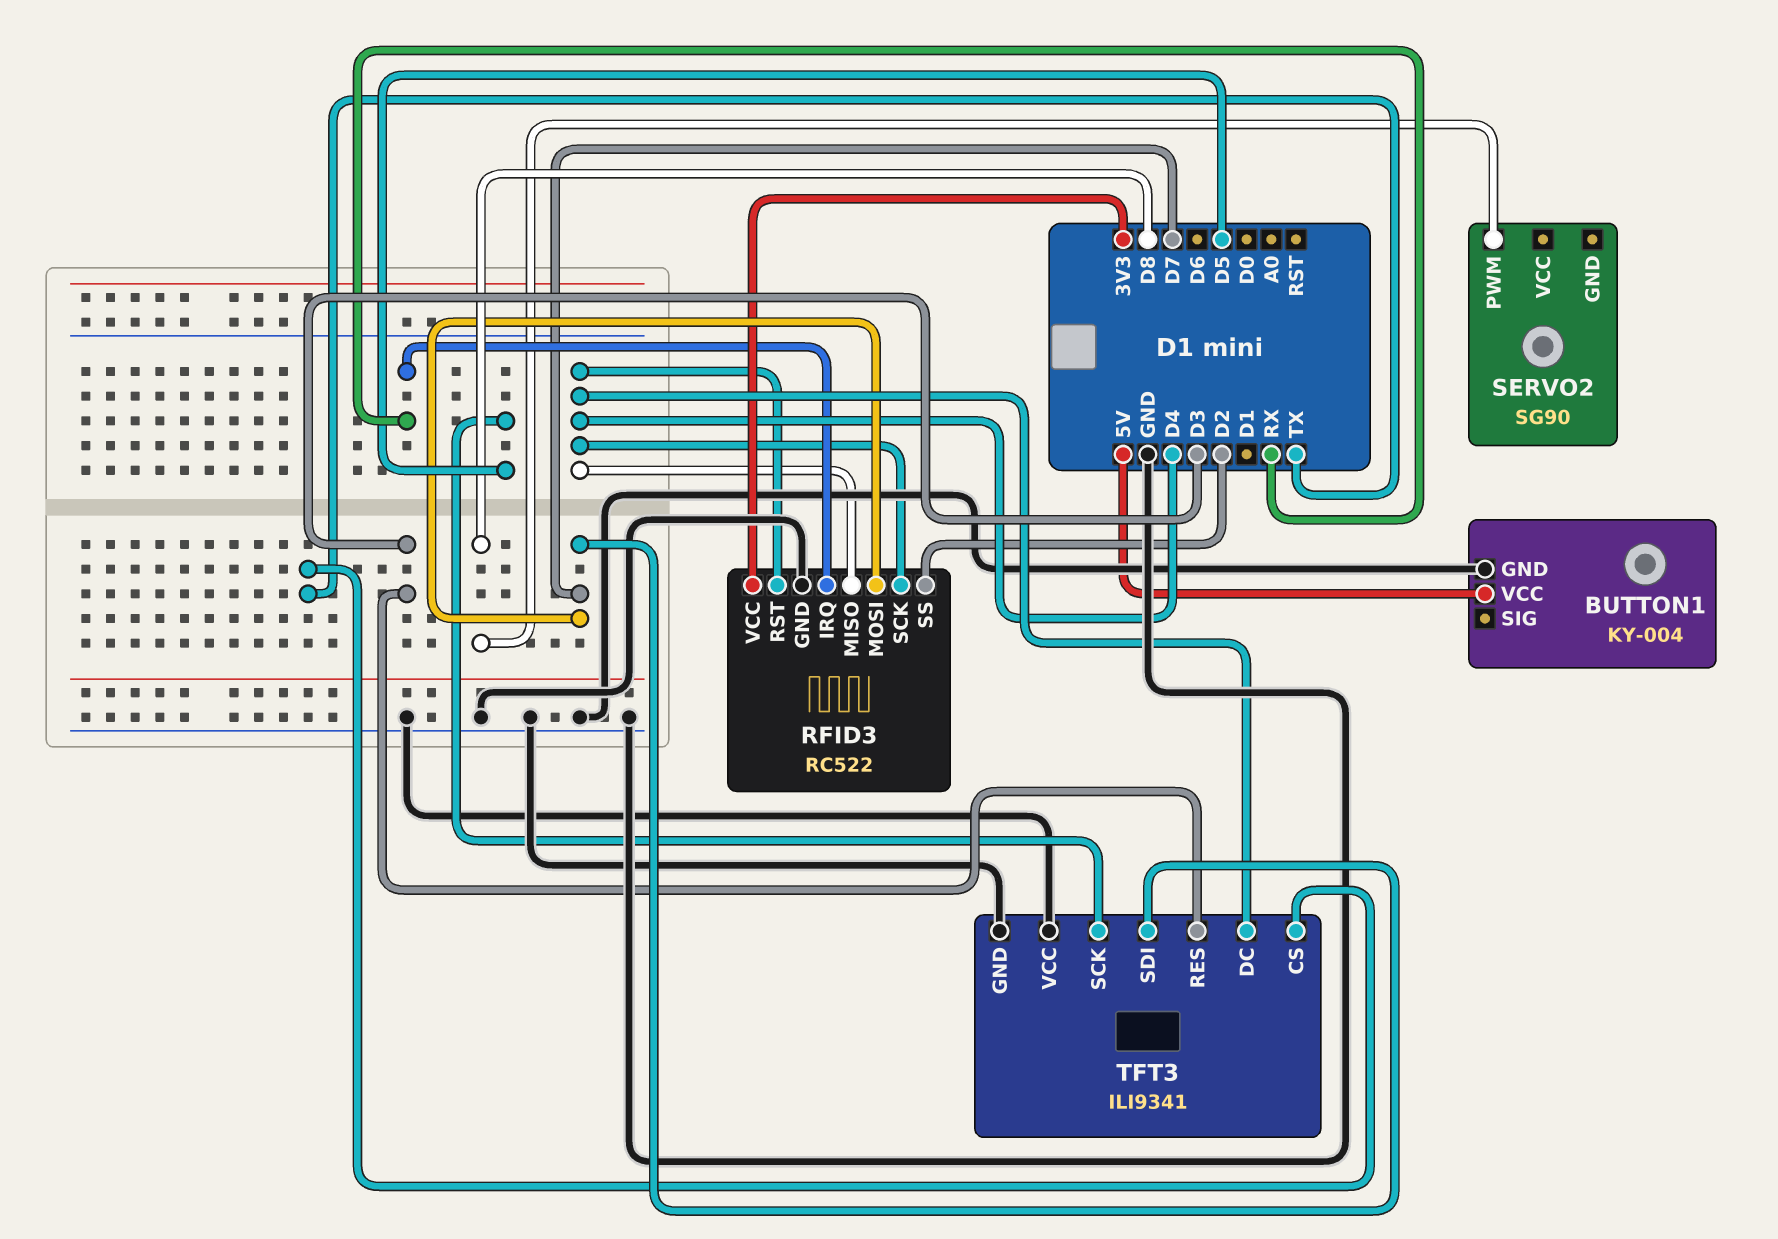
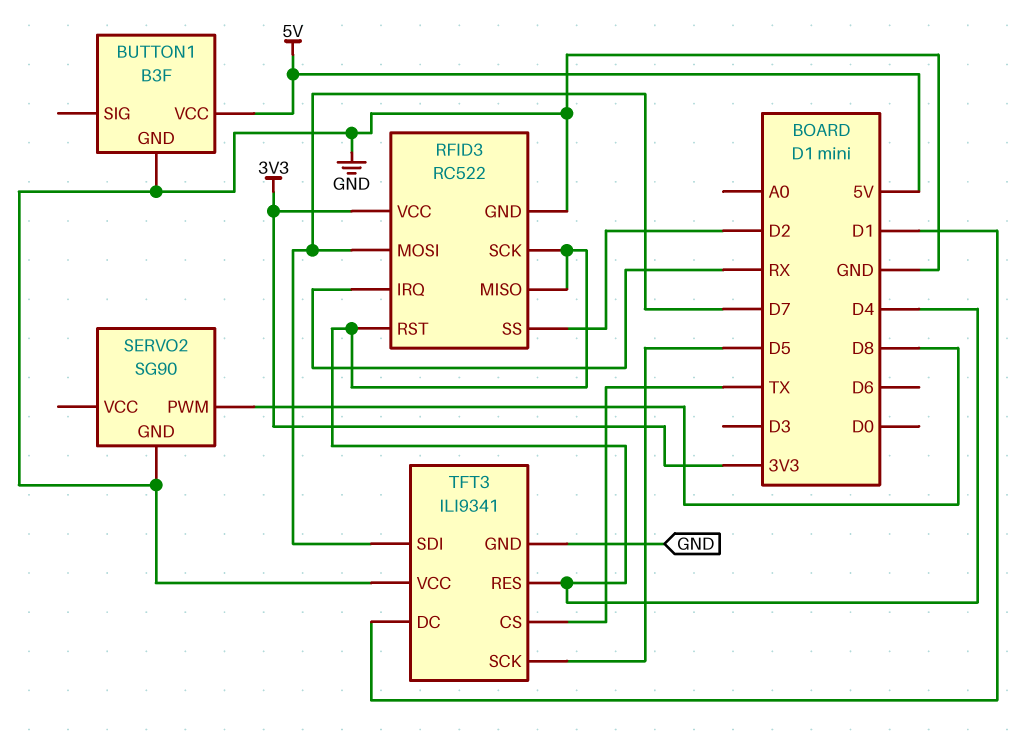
BUTTON1: KY-004 -> B3F
SERVO2 pin GND: none -> GND
TFT3 pin DC: D4 -> D1
TFT3 pin RES: D3 -> D4

